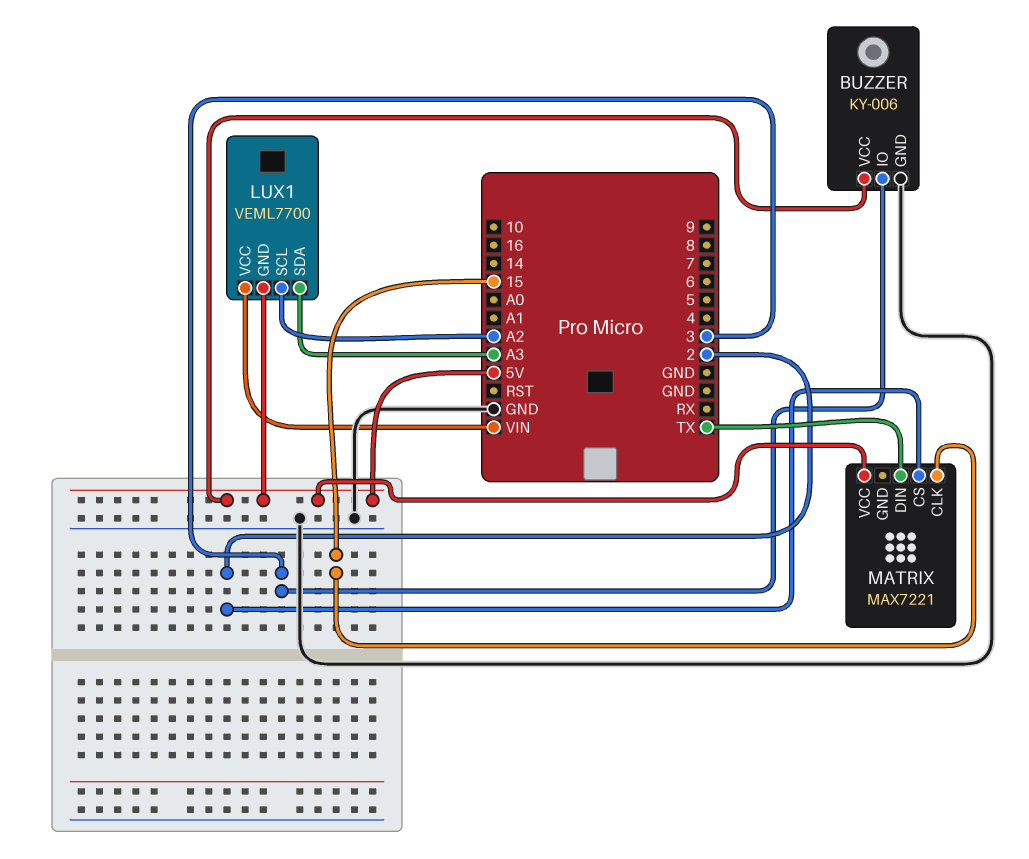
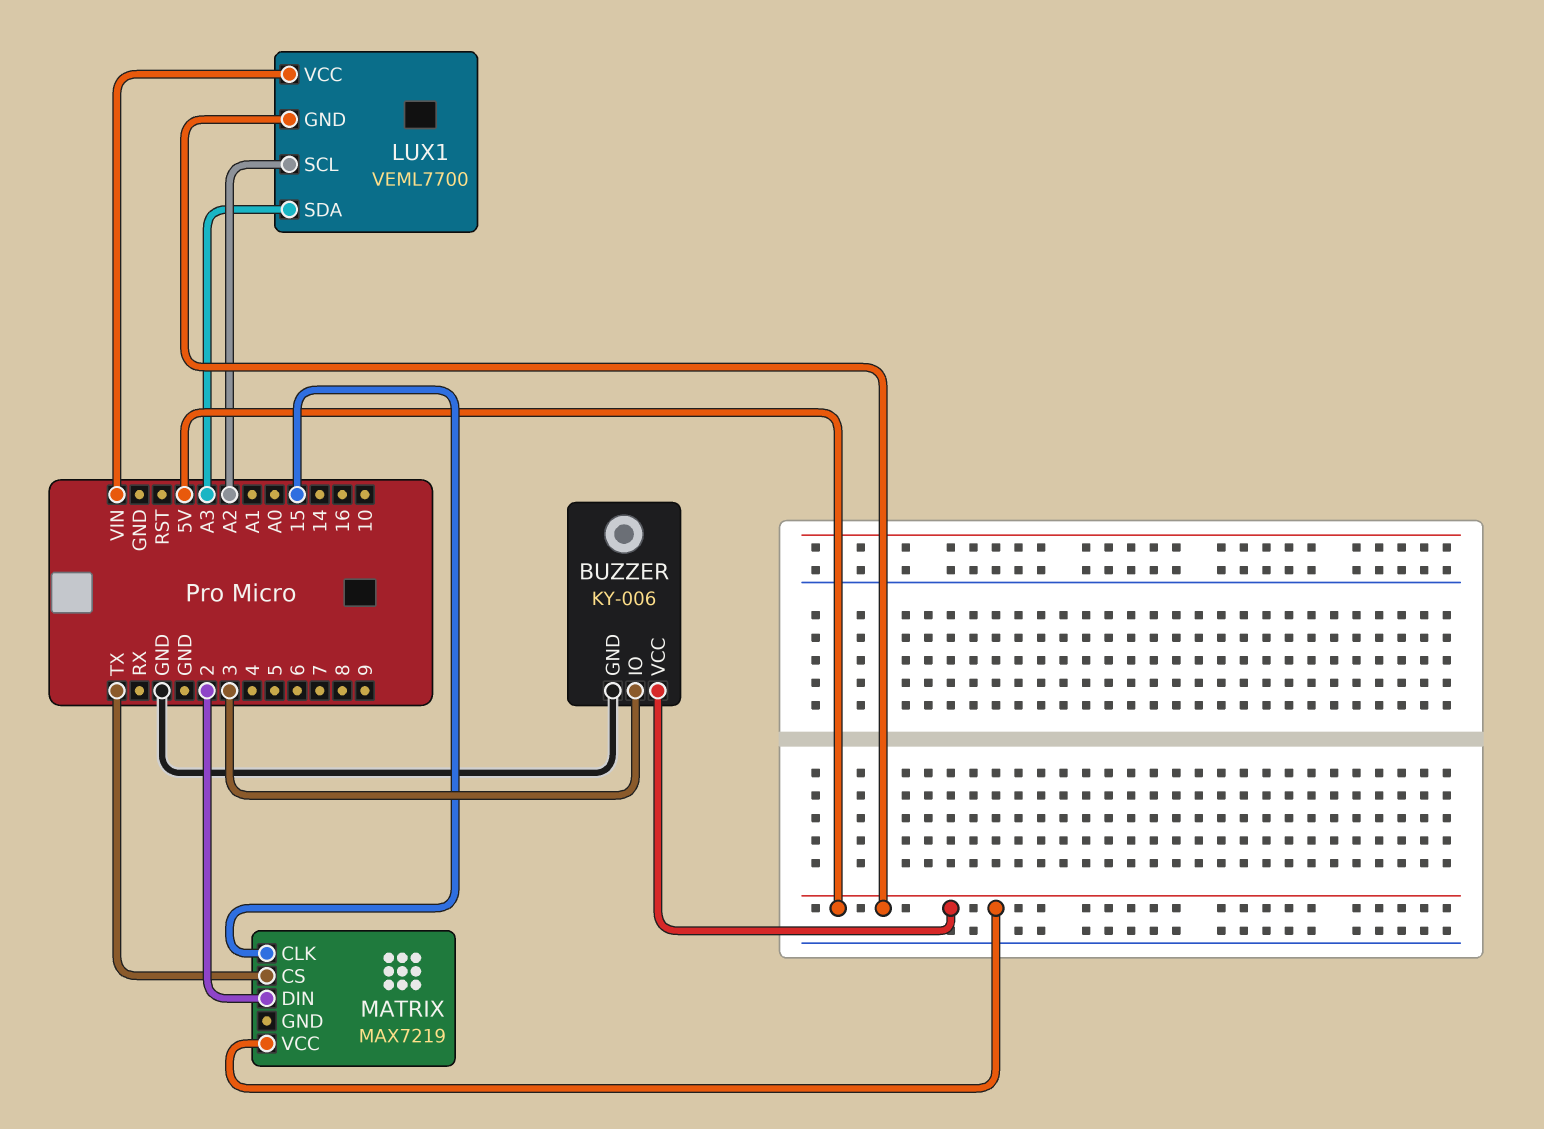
MATRIX: MAX7221 -> MAX7219
MATRIX pin CS: 2 -> TX
MATRIX pin DIN: TX -> 2

